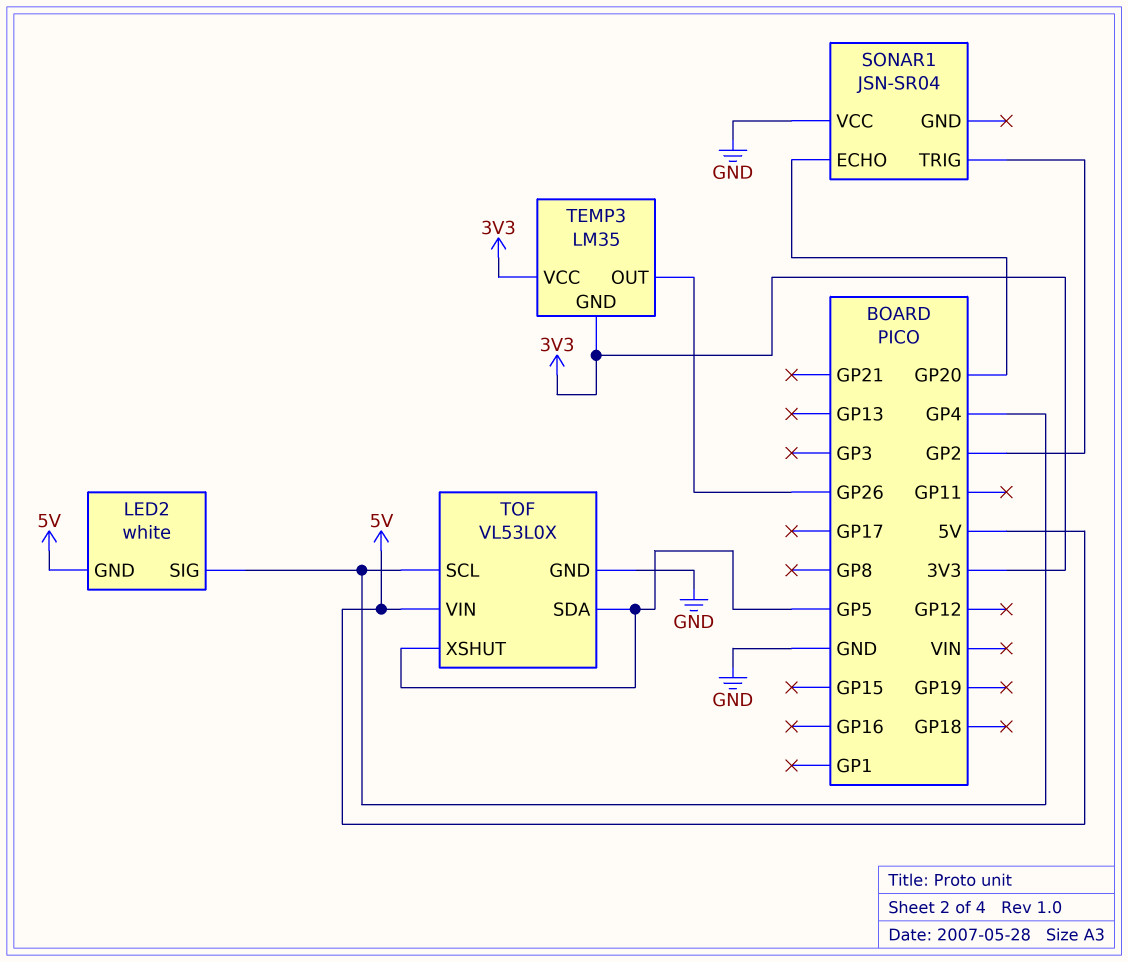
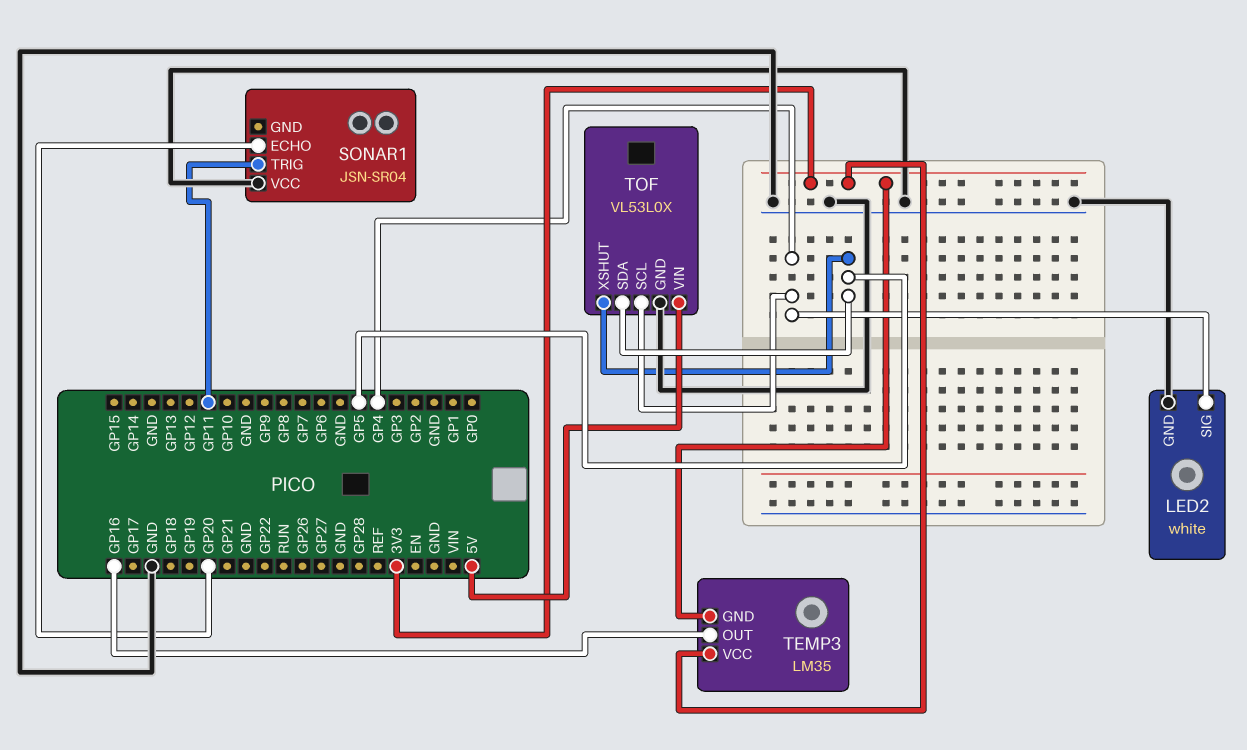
LED2 pin GND: 5V -> GND
SONAR1 pin TRIG: GP2 -> GP11
TEMP3 pin OUT: GP26 -> GP16

